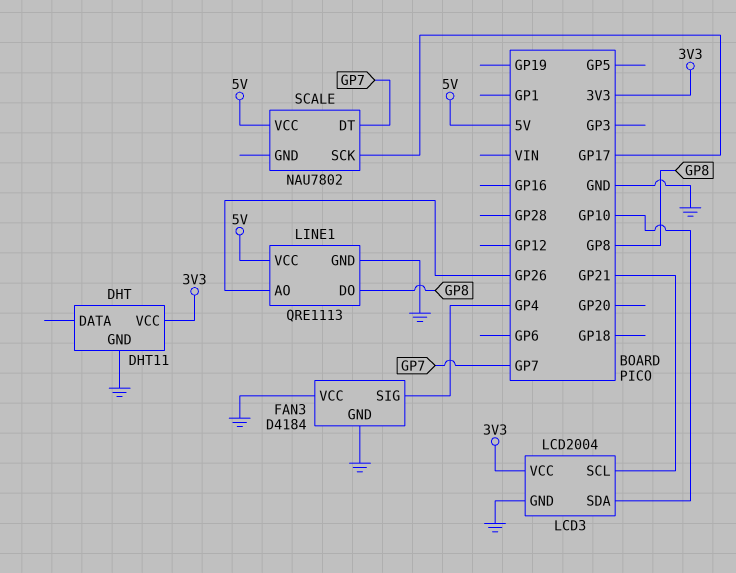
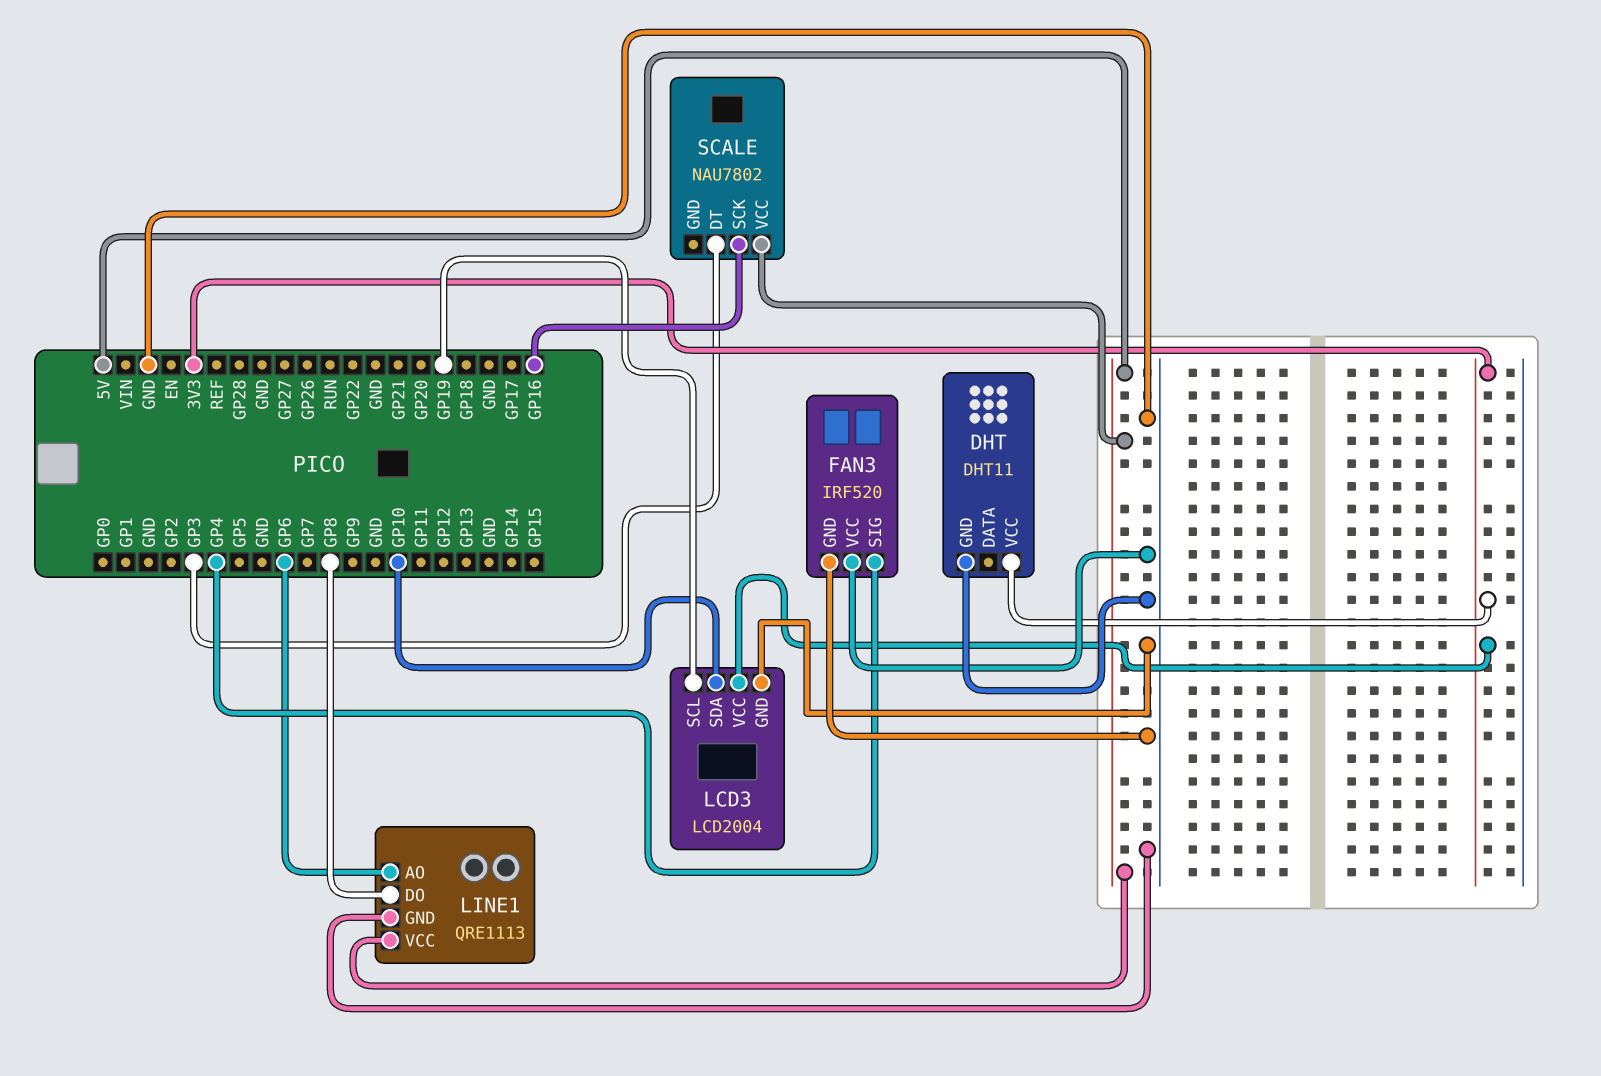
FAN3: D4184 -> IRF520
LCD3 pin SCL: GP21 -> GP19
LINE1 pin AO: GP26 -> GP6
SCALE pin DT: GP7 -> GP3
SCALE pin SCK: GP17 -> GP16

